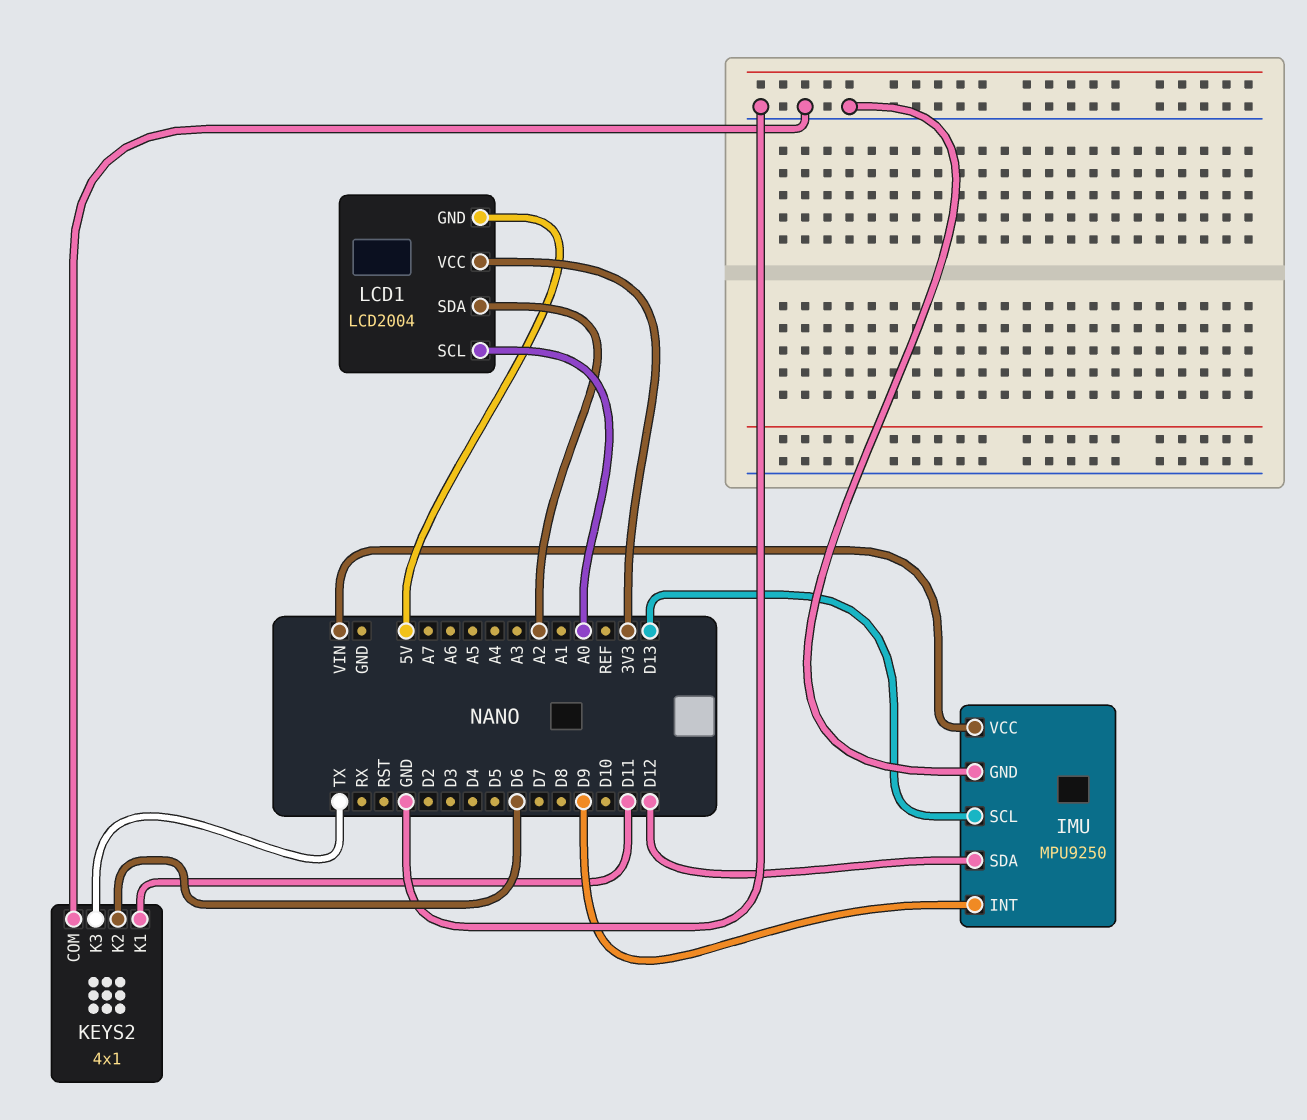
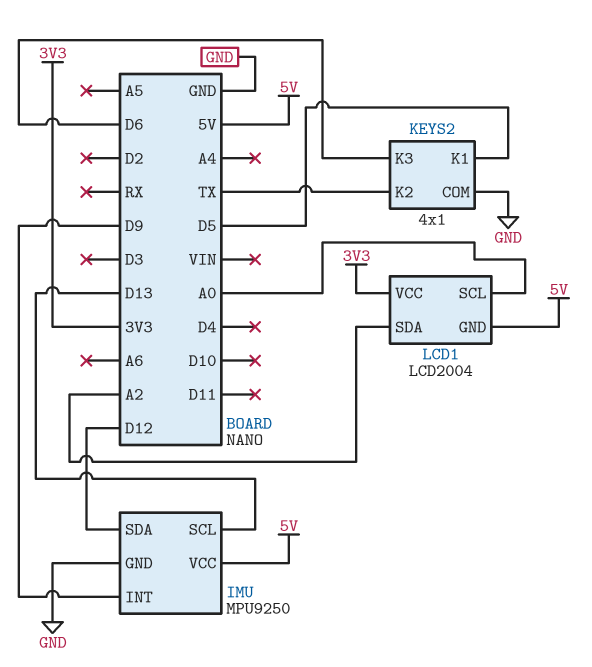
IMU pin VCC: VIN -> 5V
KEYS2 pin K1: D11 -> D5
KEYS2 pin K2: D6 -> TX
KEYS2 pin K3: TX -> D6

